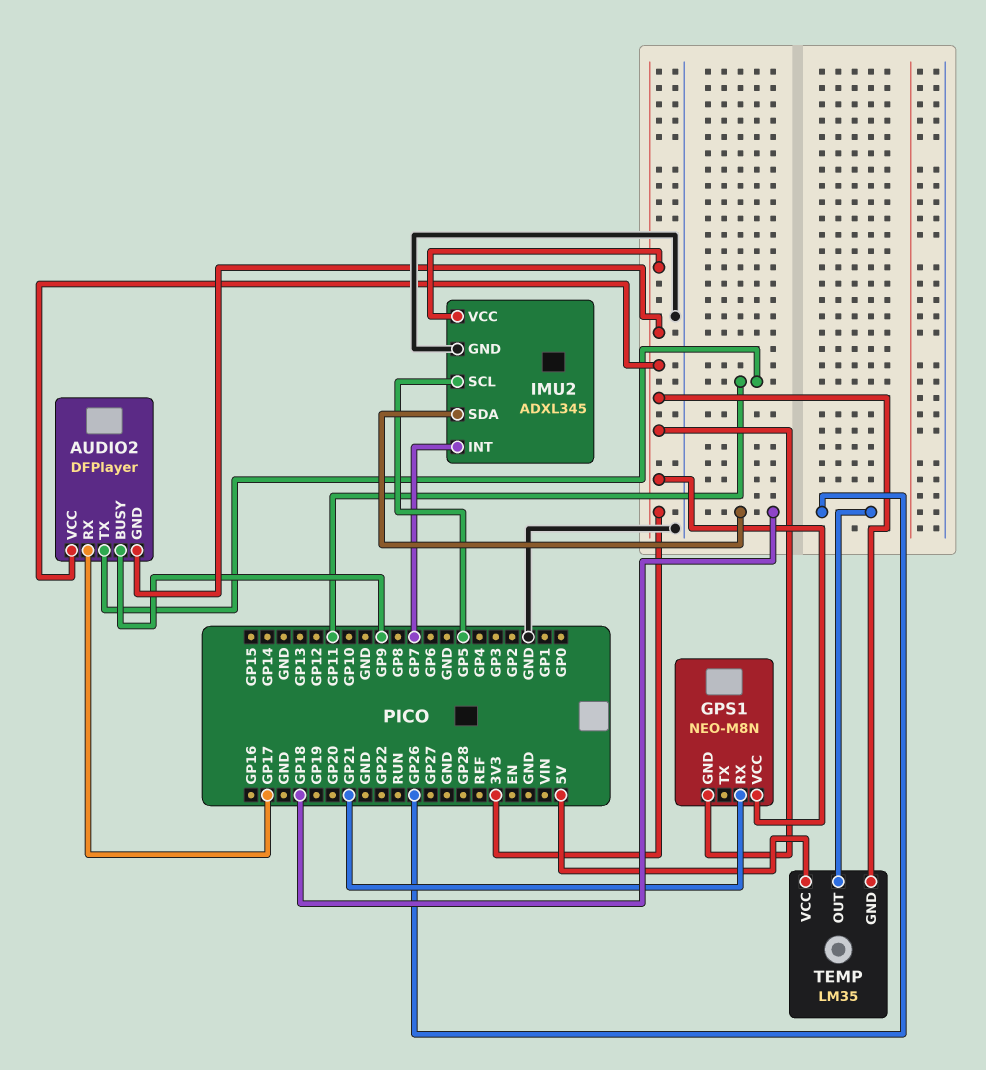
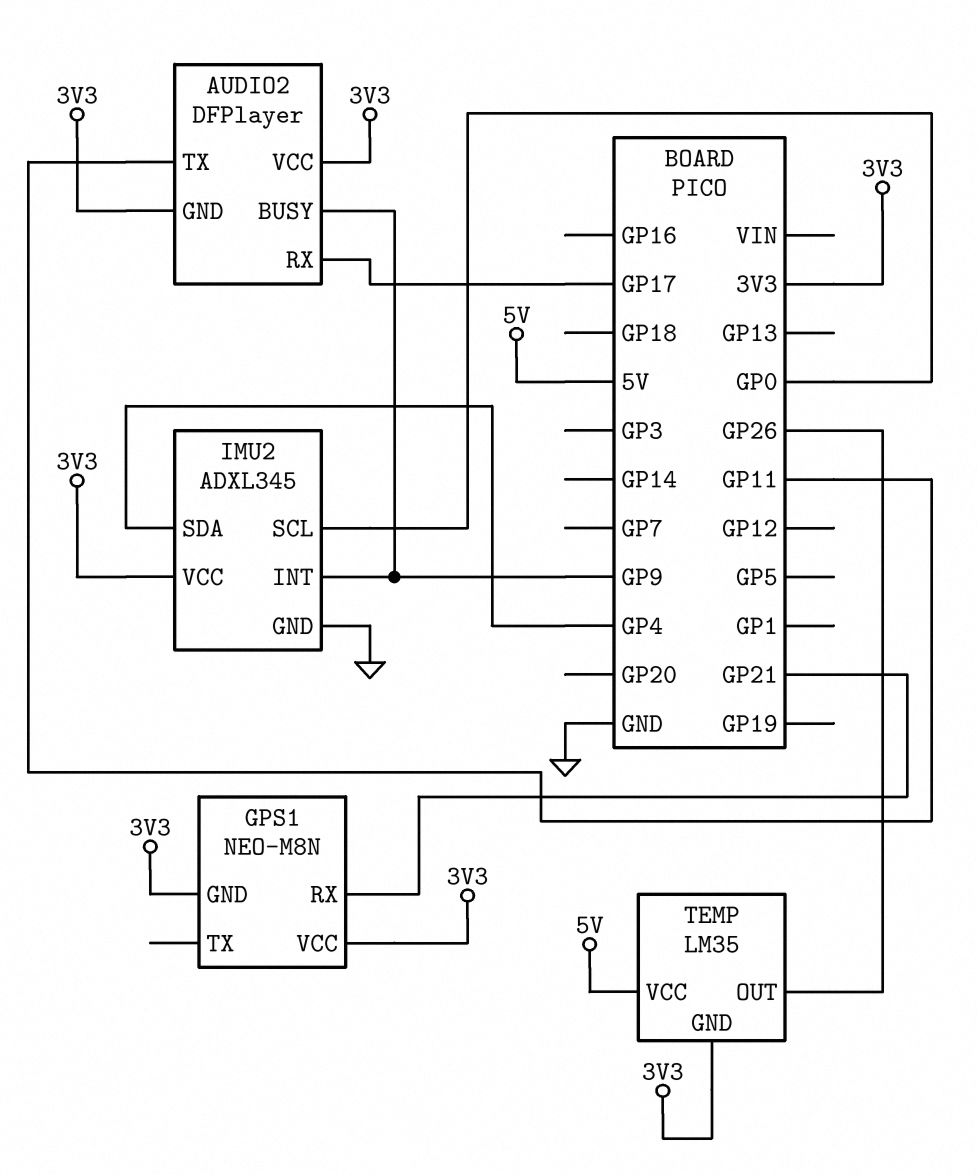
IMU2 pin INT: GP7 -> GP9
IMU2 pin SCL: GP5 -> GP0
IMU2 pin SDA: GP18 -> GP4

